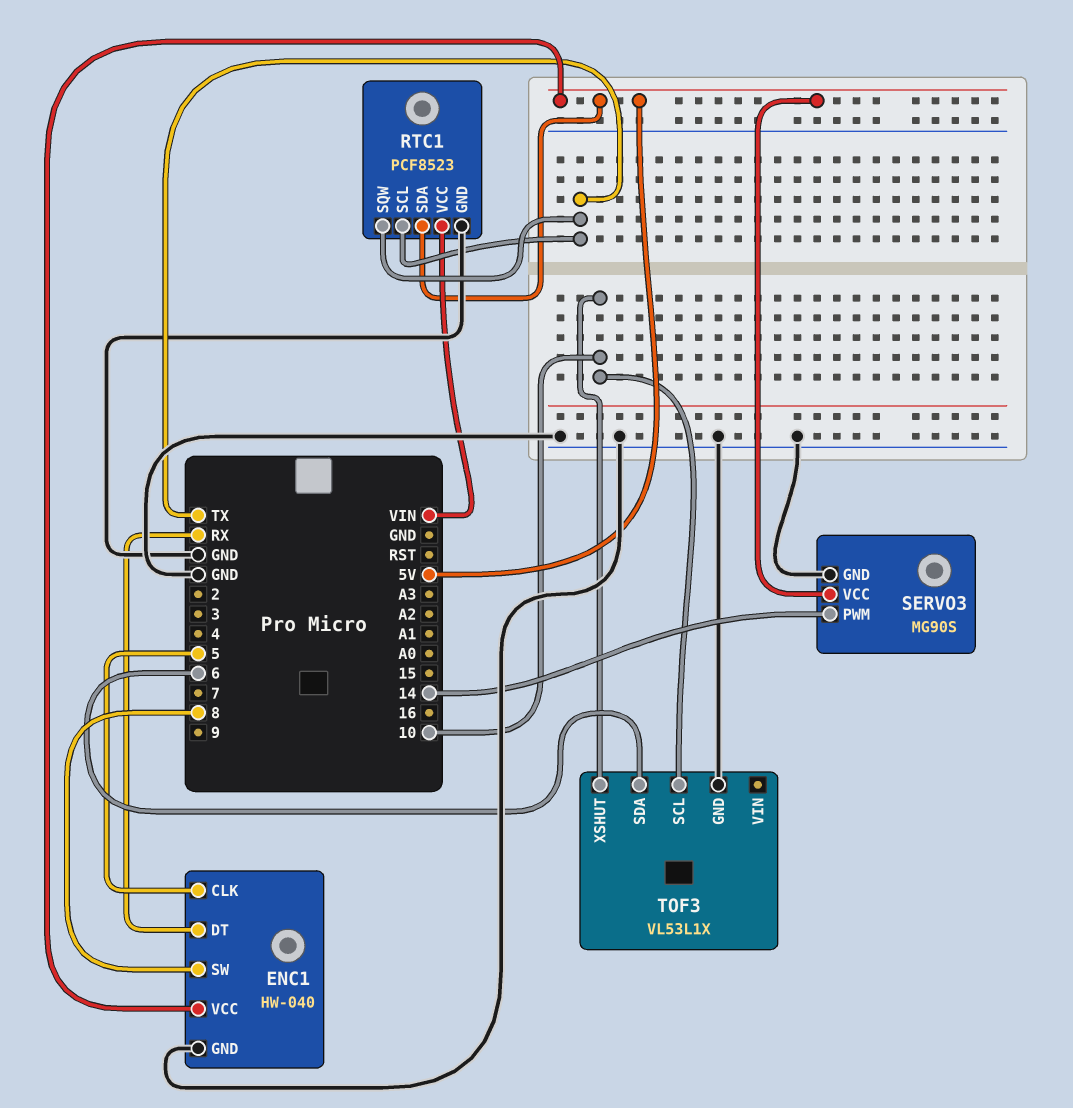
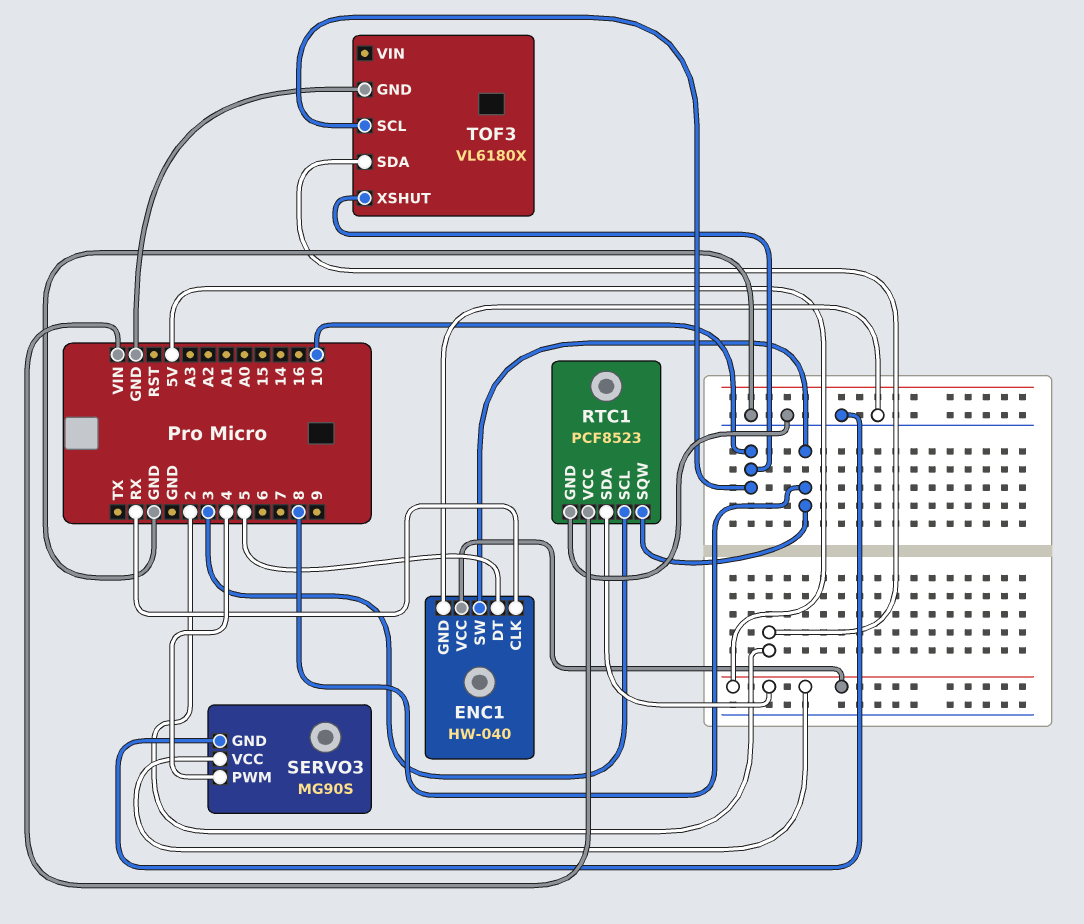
ENC1 pin CLK: 5 -> RX
ENC1 pin DT: RX -> 5
RTC1 pin SCL: TX -> 3
RTC1 pin SQW: TX -> 8
SERVO3 pin PWM: 14 -> 4
TOF3: VL53L1X -> VL6180X
TOF3 pin SDA: 6 -> 2

